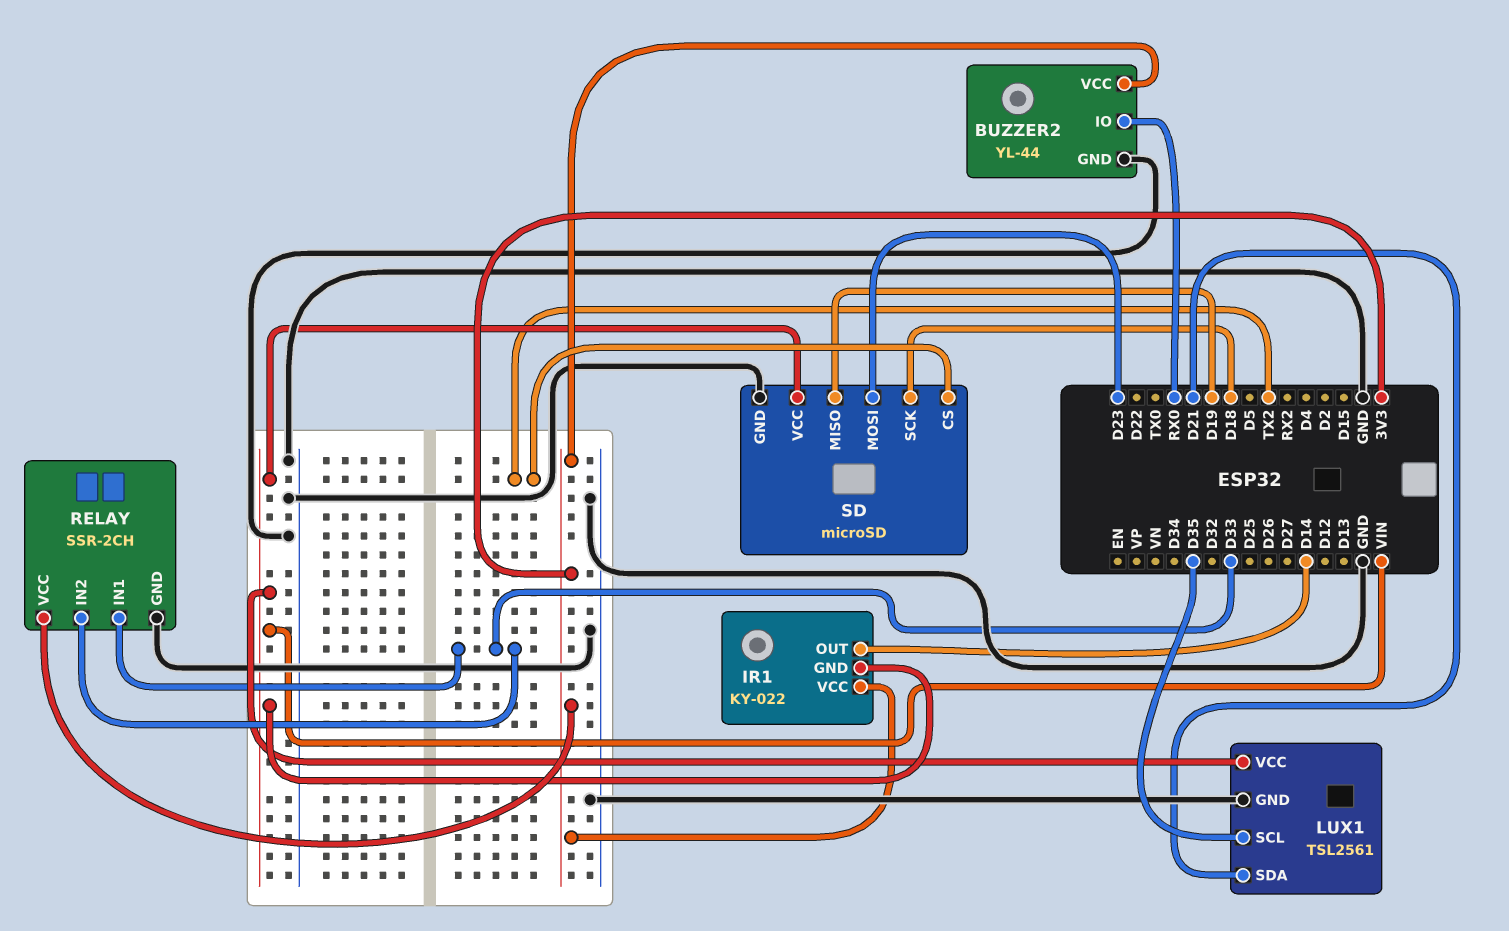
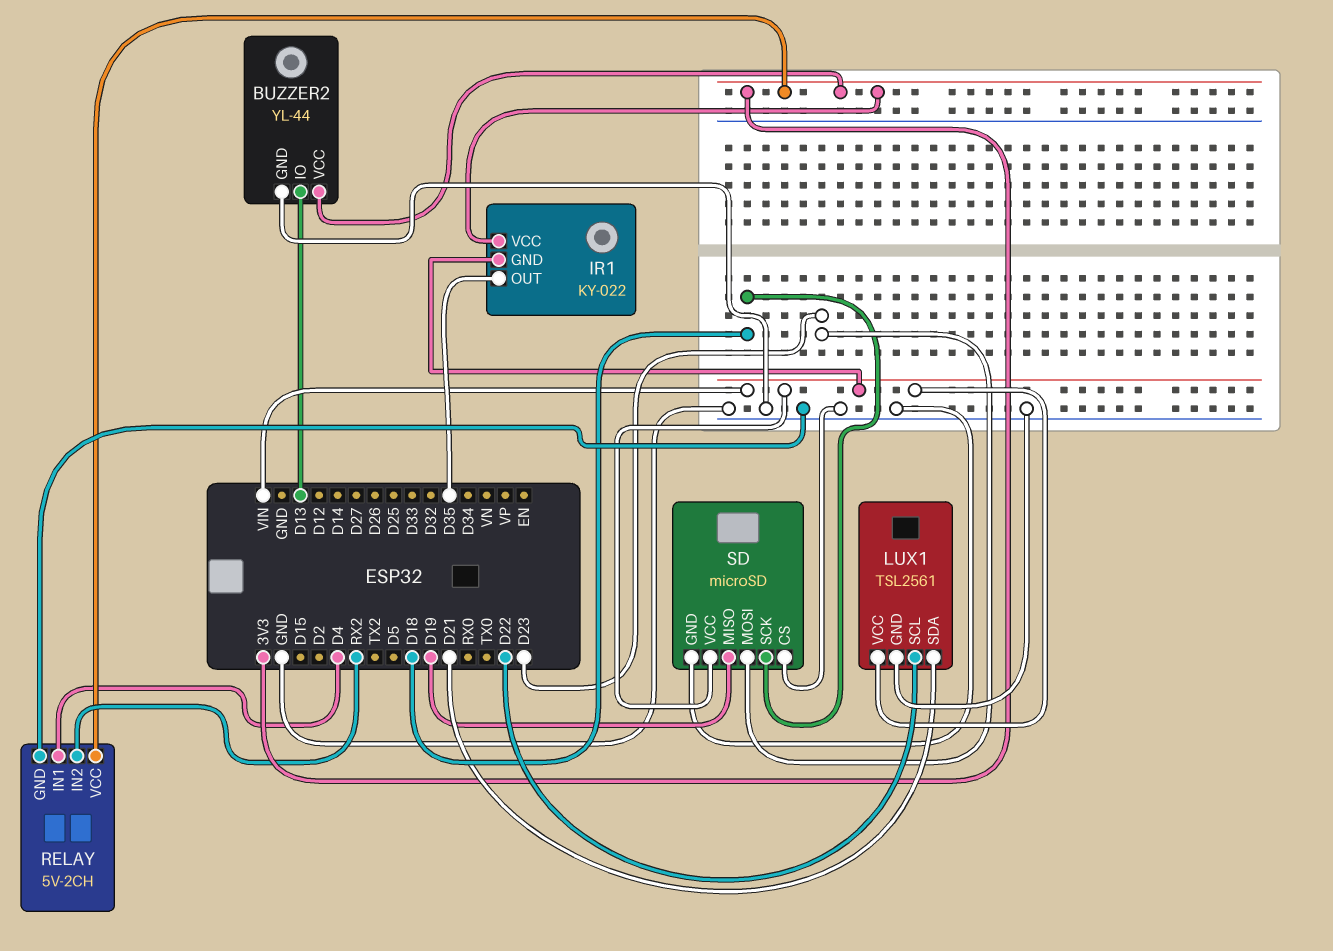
BUZZER2 pin IO: RX0 -> D13
IR1 pin OUT: D14 -> D35
LUX1 pin SCL: D35 -> D22
RELAY: SSR-2CH -> 5V-2CH
RELAY pin IN1: D33 -> D4
RELAY pin IN2: D33 -> RX2
SD pin CS: TX2 -> GND

